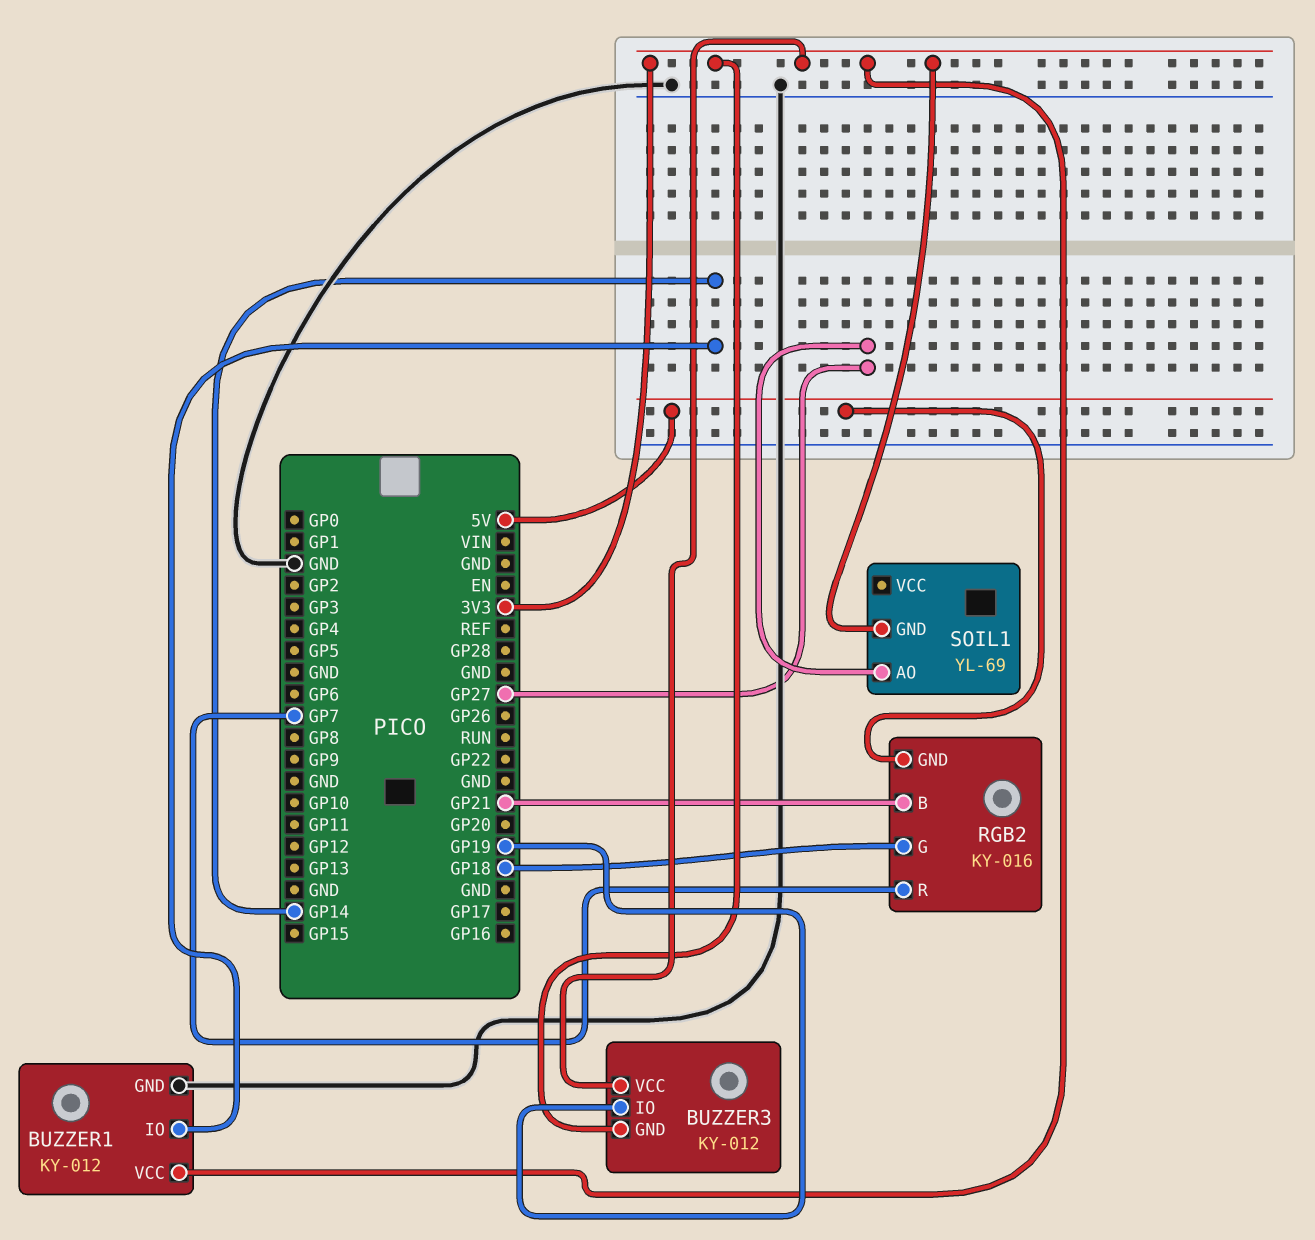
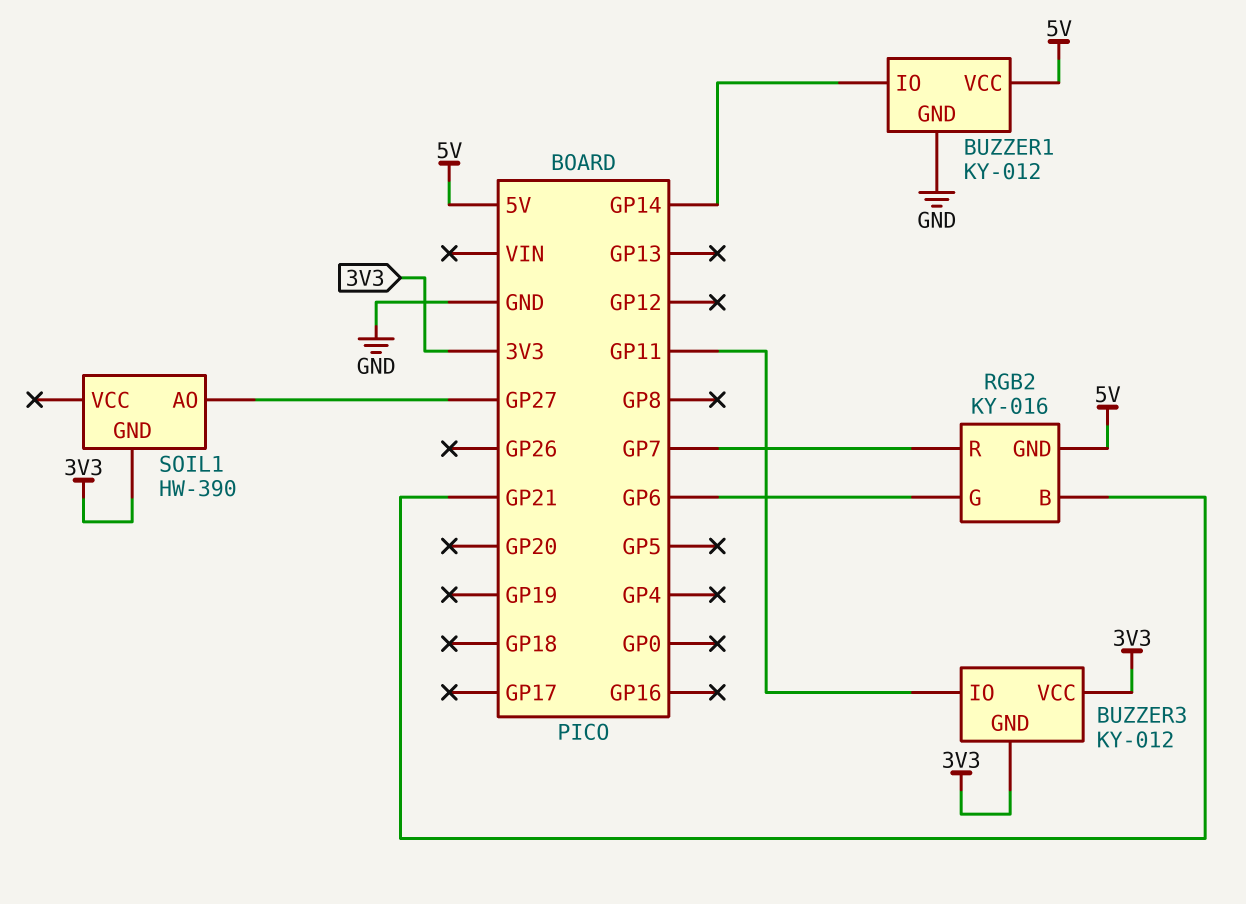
BUZZER1 pin VCC: 3V3 -> 5V
BUZZER3 pin IO: GP19 -> GP11
RGB2 pin G: GP18 -> GP6
SOIL1: YL-69 -> HW-390

